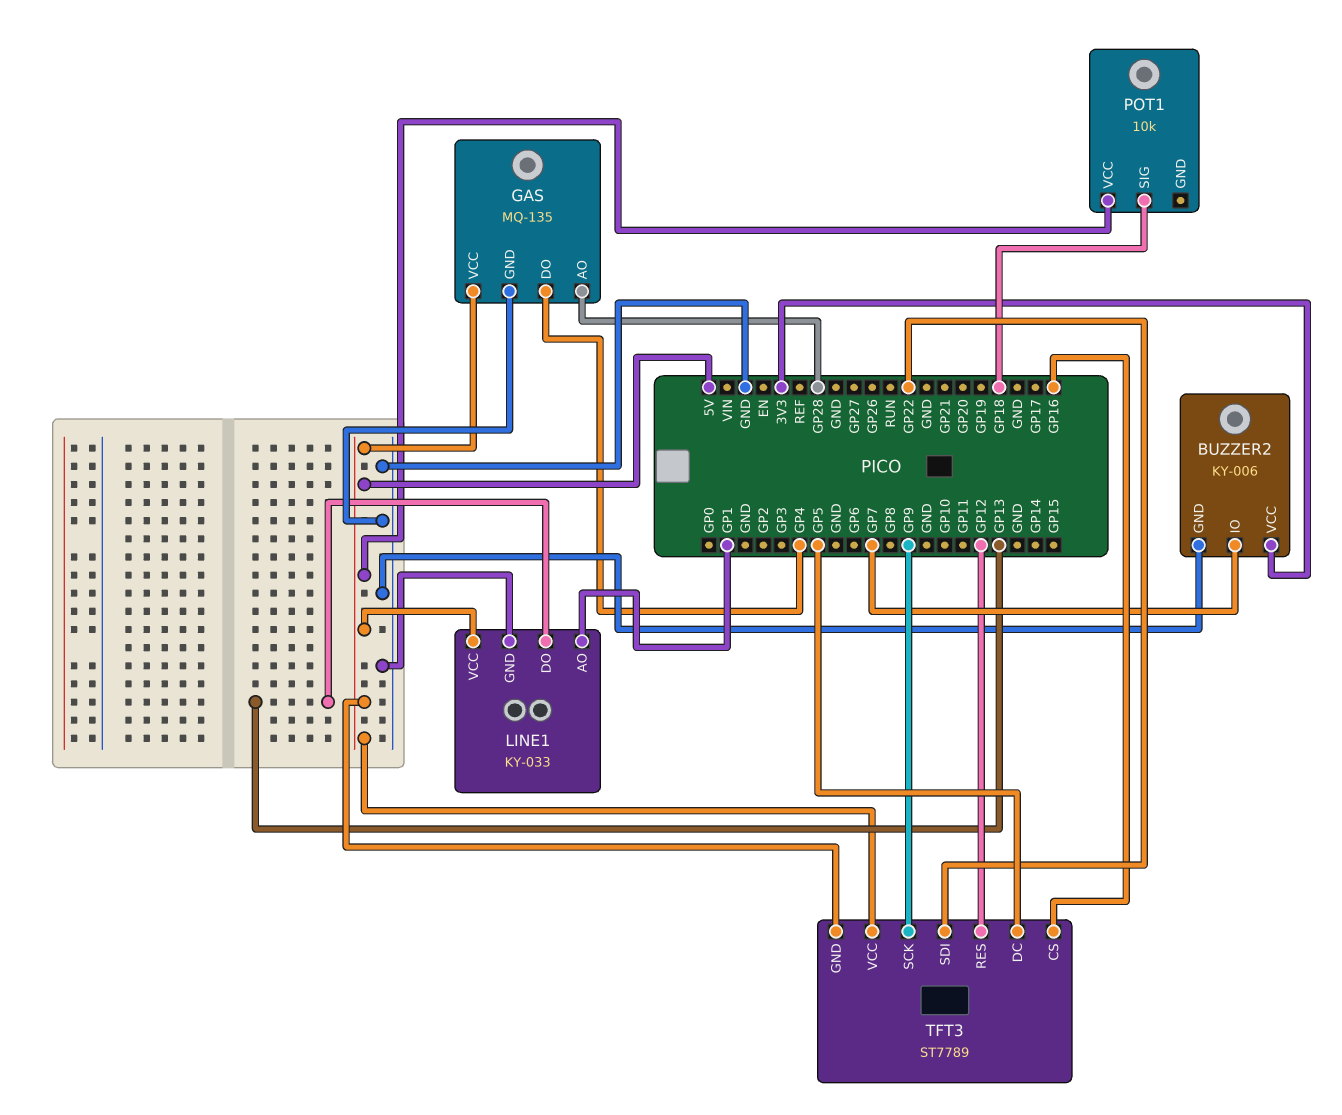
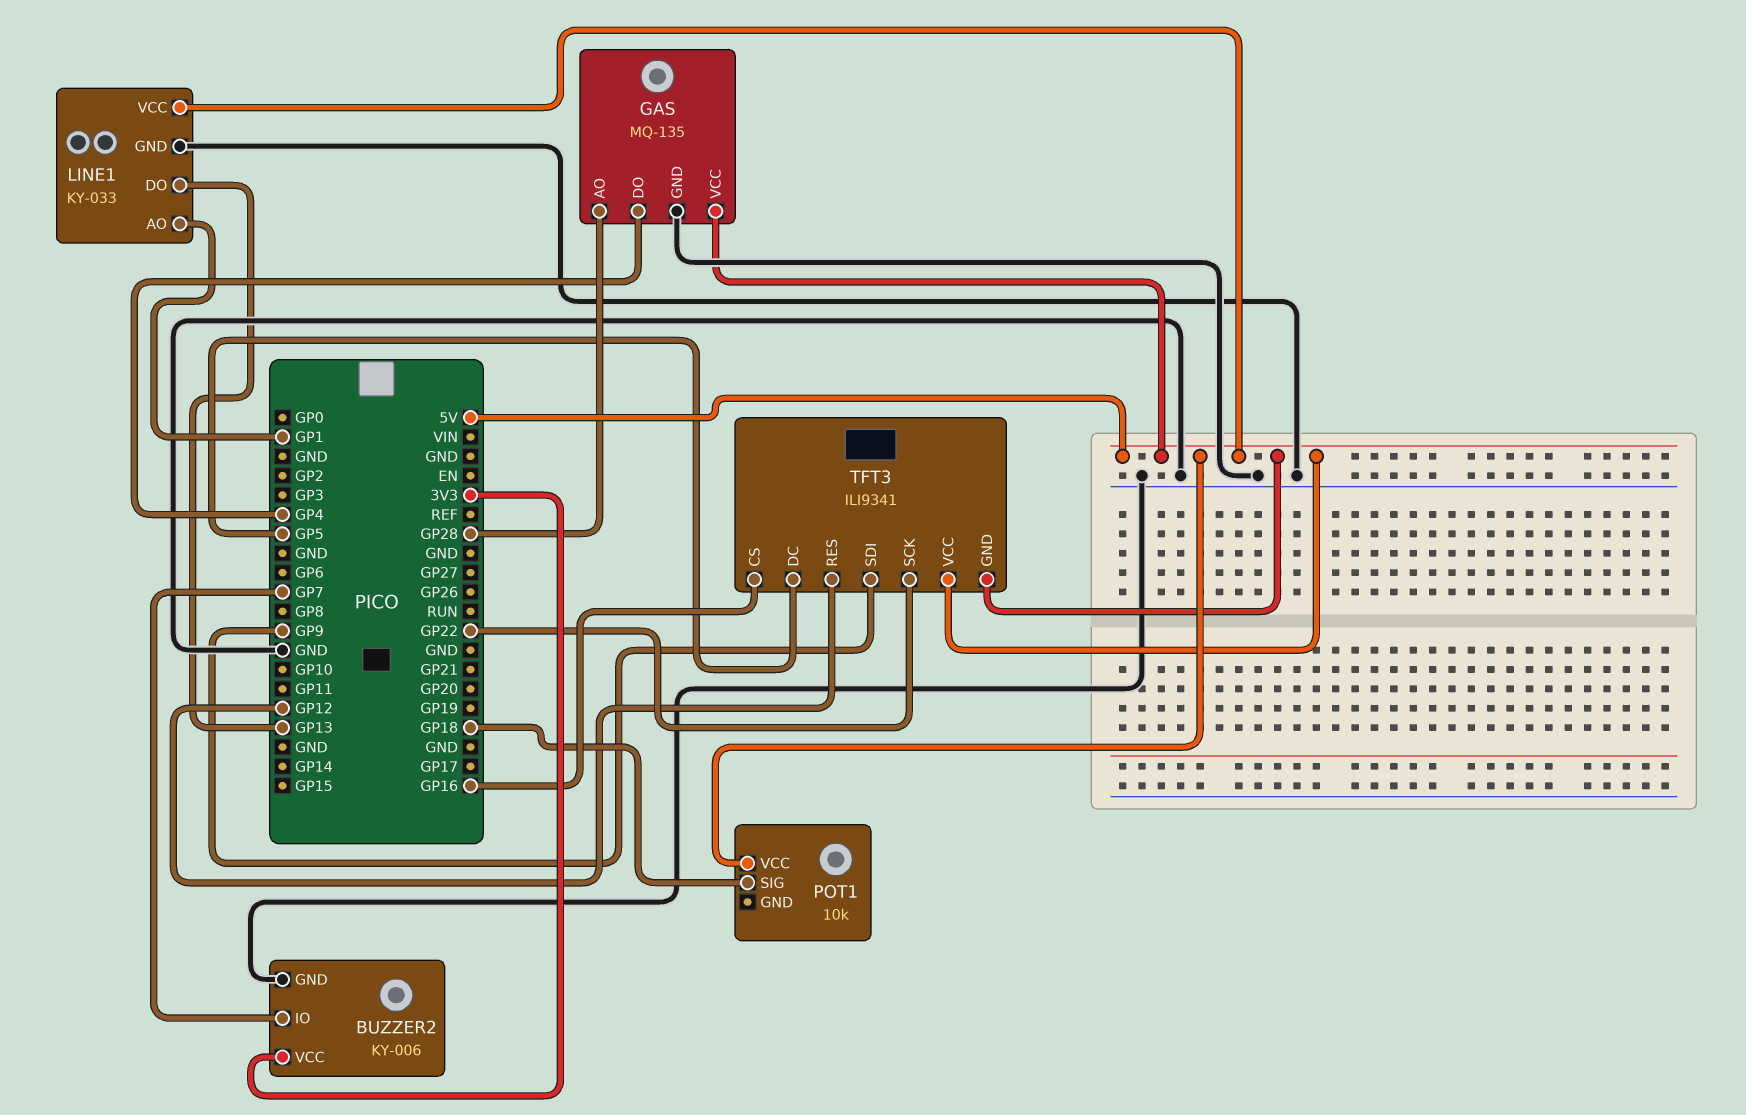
TFT3: ST7789 -> ILI9341
TFT3 pin SCK: GP9 -> GP22
TFT3 pin SDI: GP22 -> GP9

